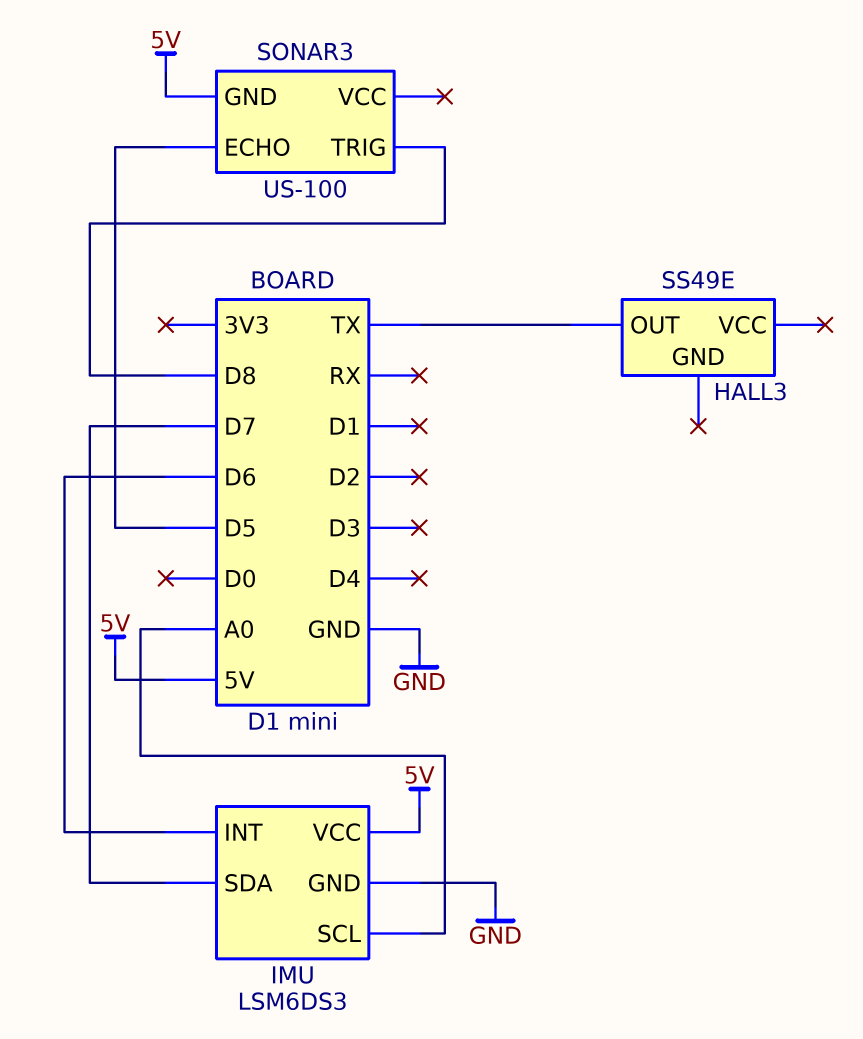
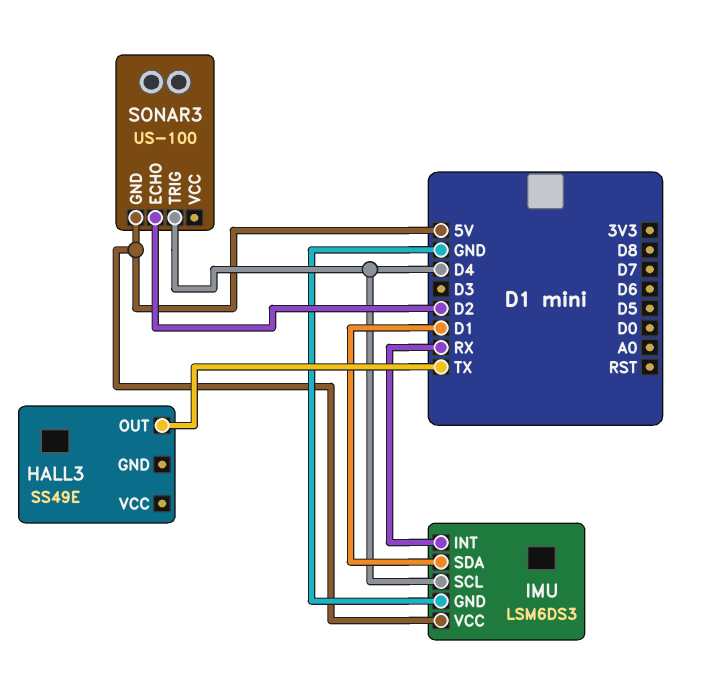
IMU pin INT: D6 -> RX
IMU pin SCL: A0 -> D4
IMU pin SDA: D7 -> D1
SONAR3 pin ECHO: D5 -> D2
SONAR3 pin TRIG: D8 -> D4

